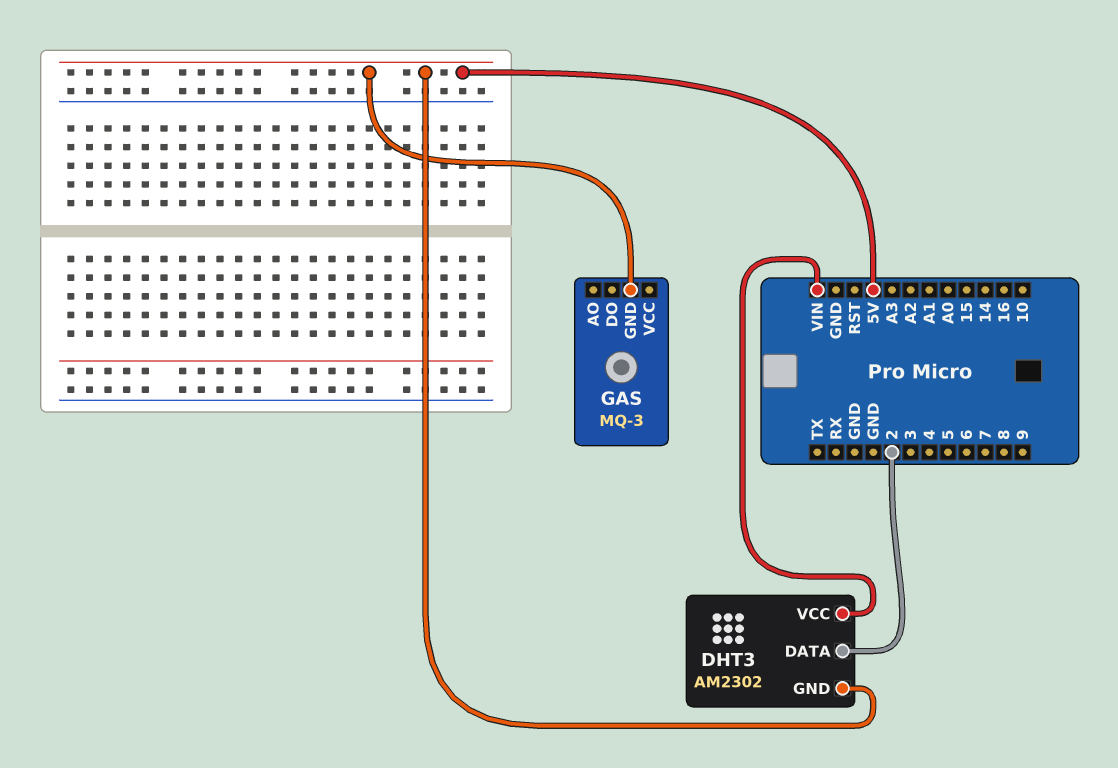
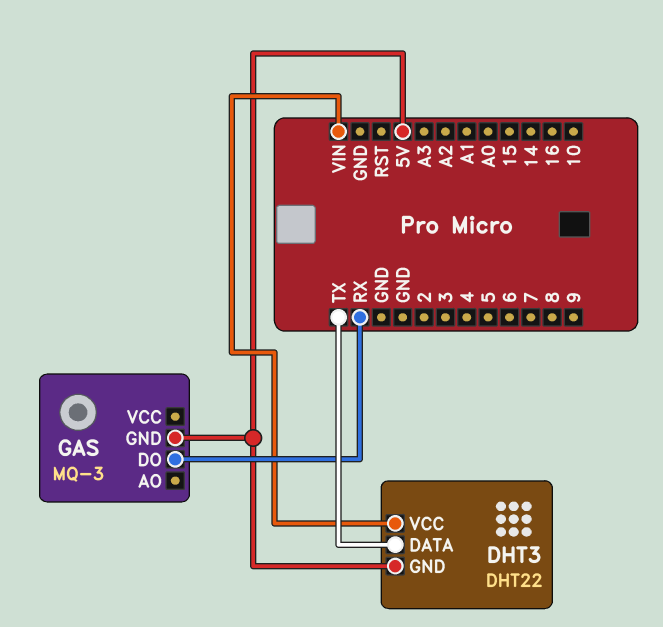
DHT3: AM2302 -> DHT22
DHT3 pin DATA: 2 -> TX
GAS pin DO: none -> RX

